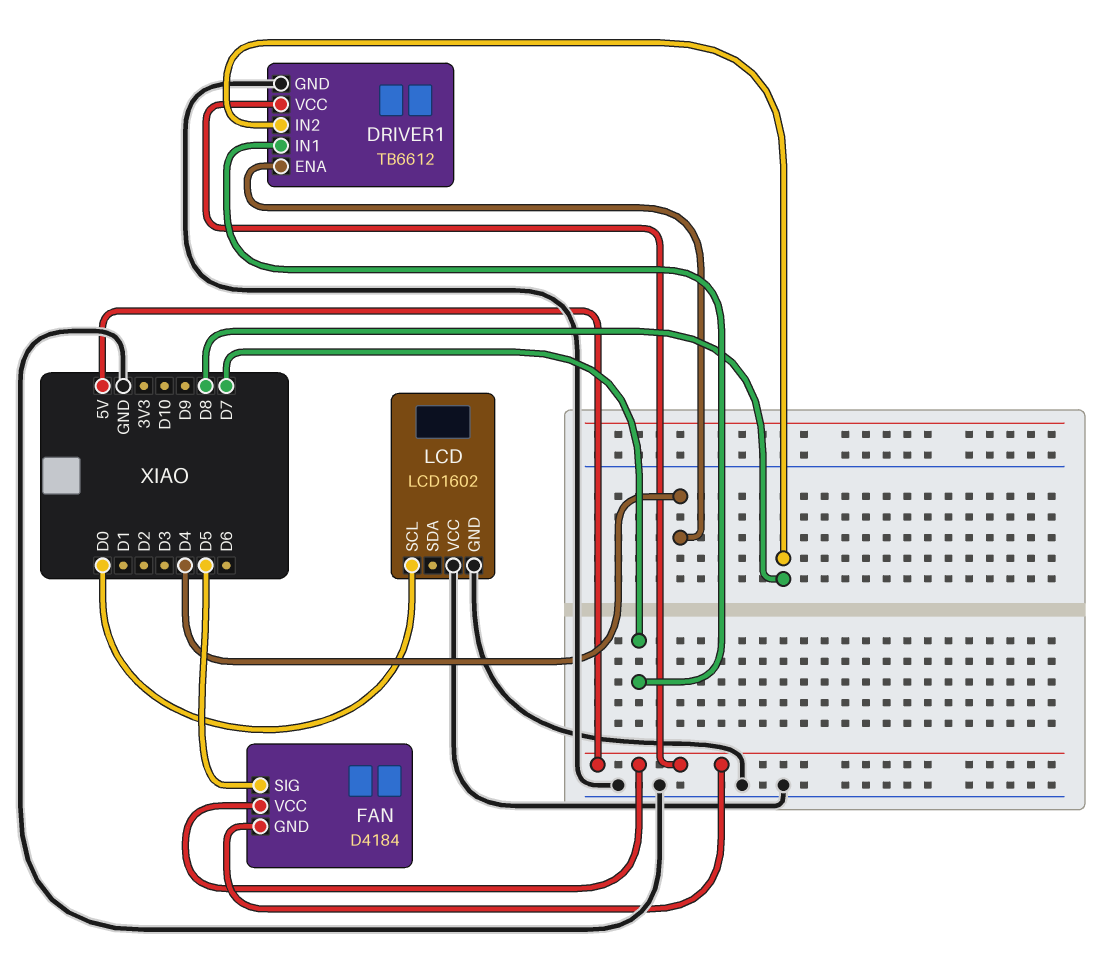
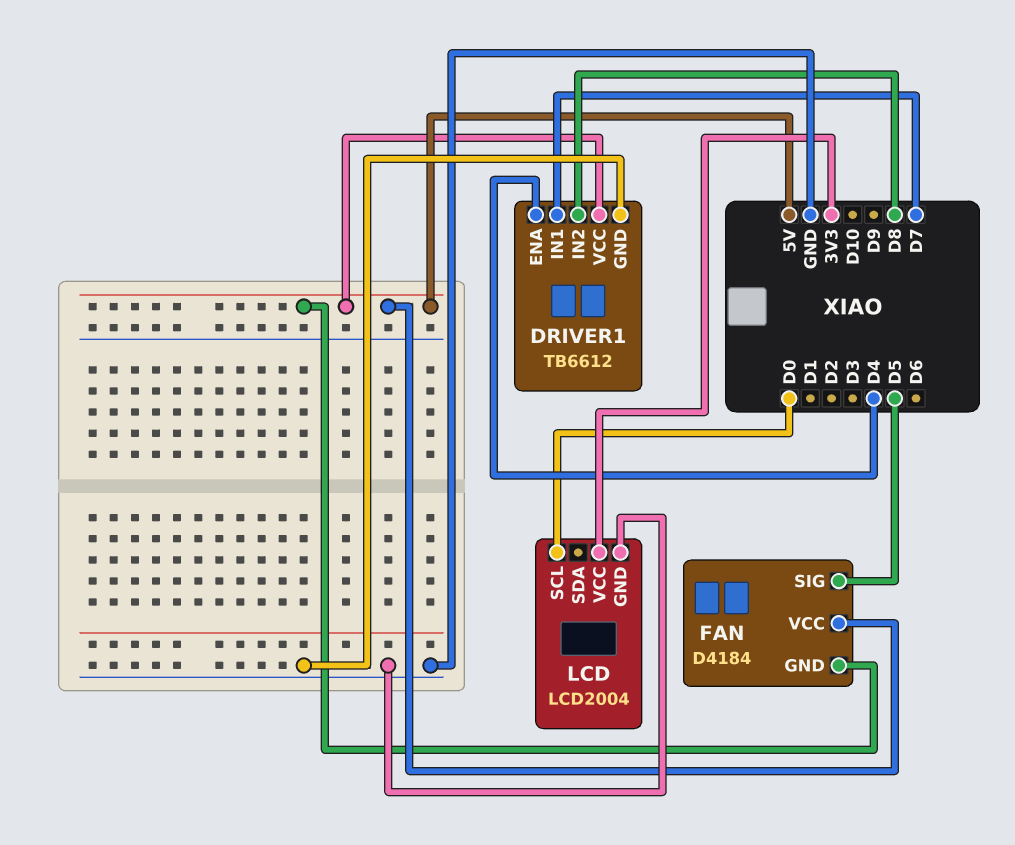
LCD: LCD1602 -> LCD2004
LCD pin VCC: GND -> 3V3

